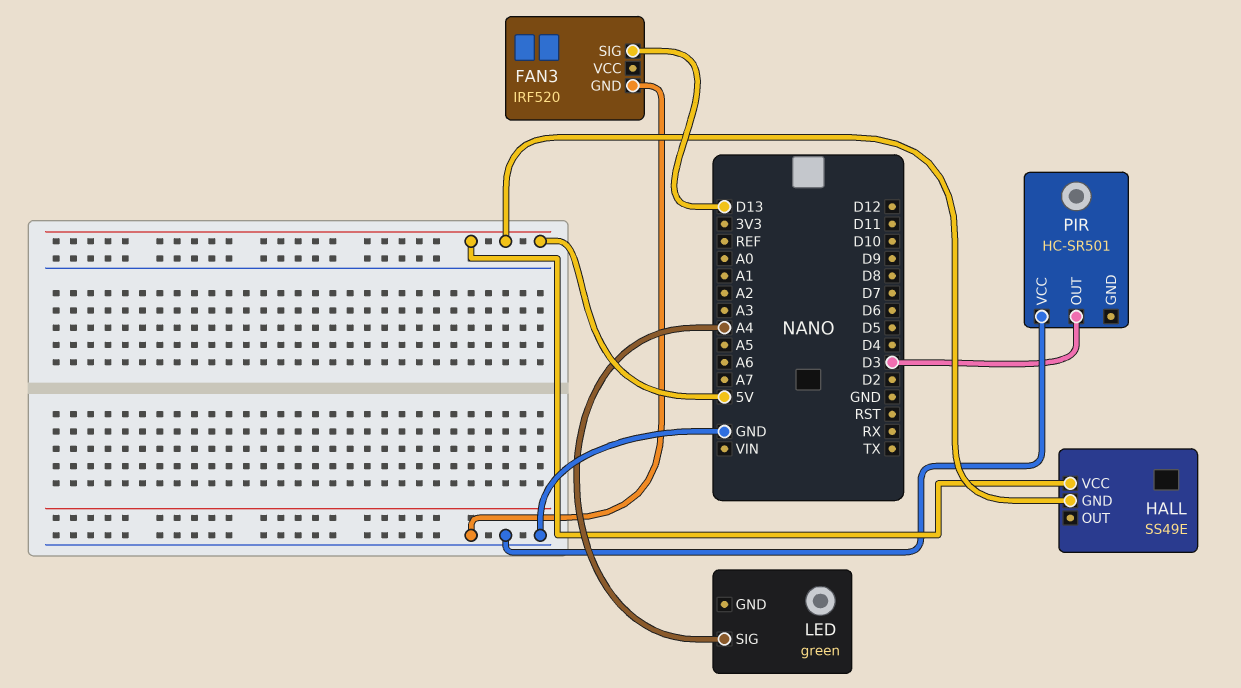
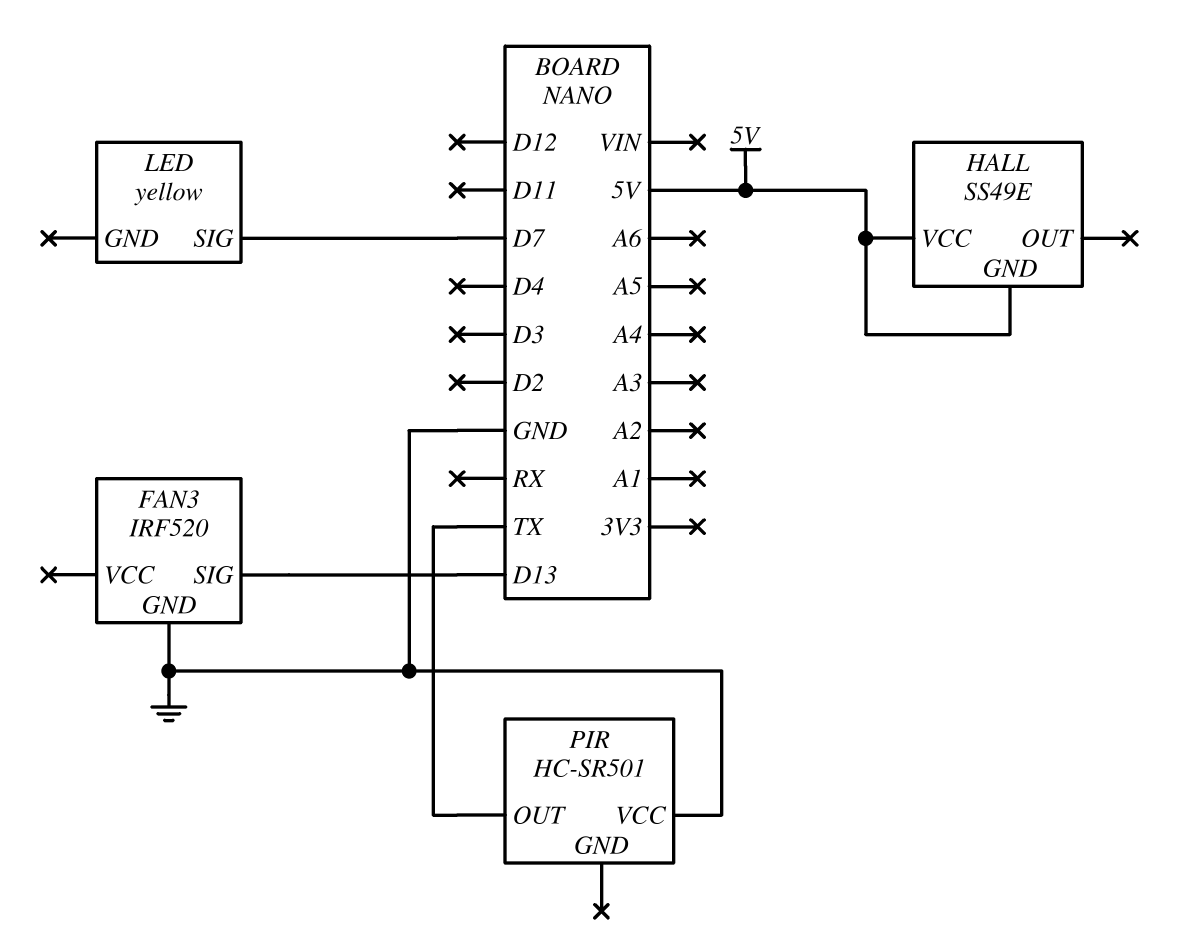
LED: green -> yellow
LED pin SIG: A4 -> D7
PIR pin OUT: D3 -> TX

